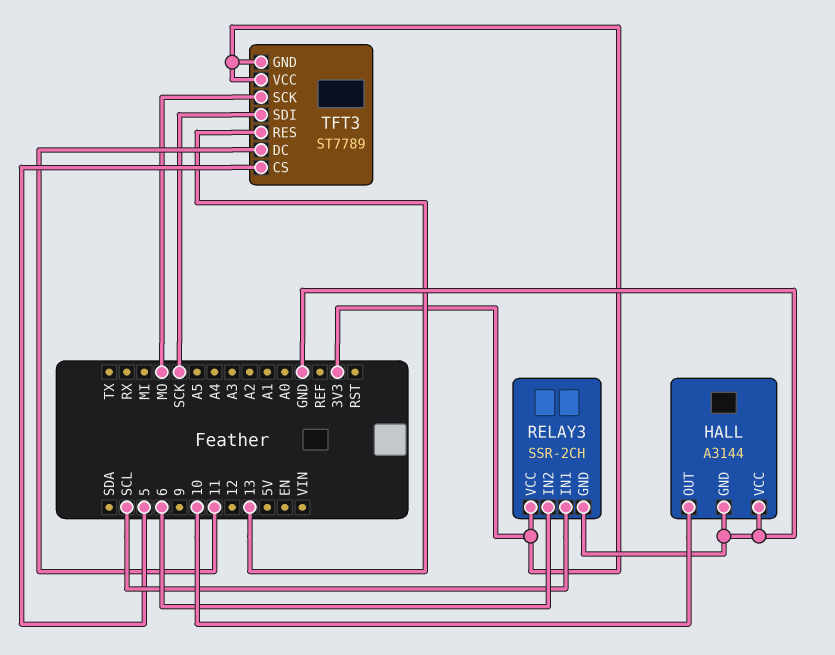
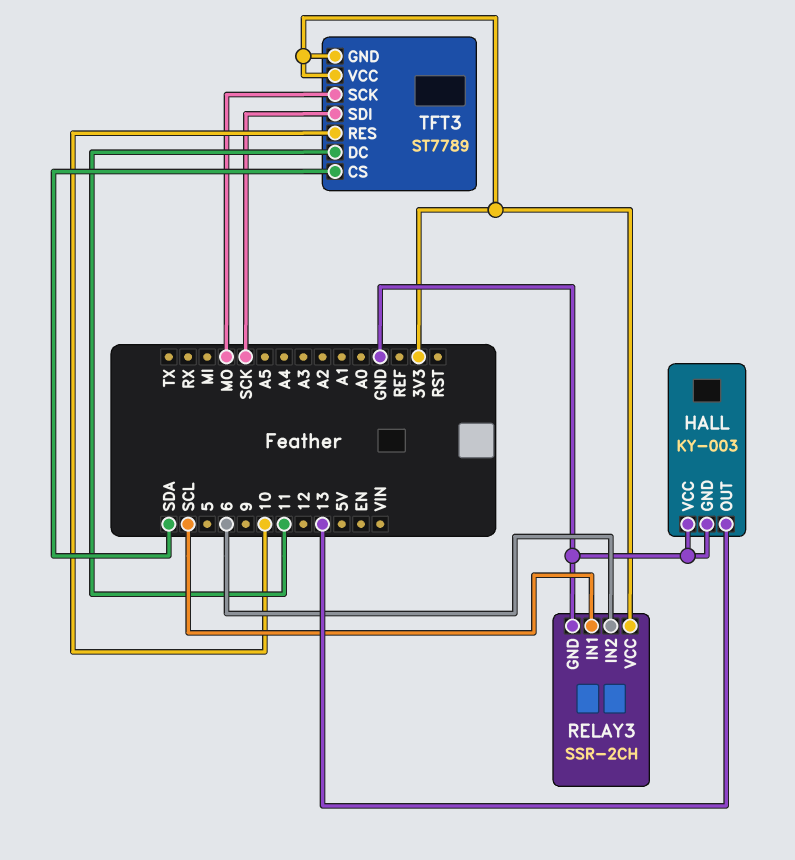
HALL: A3144 -> KY-003
HALL pin OUT: 10 -> 13
TFT3 pin CS: 5 -> SDA
TFT3 pin RES: 13 -> 10

